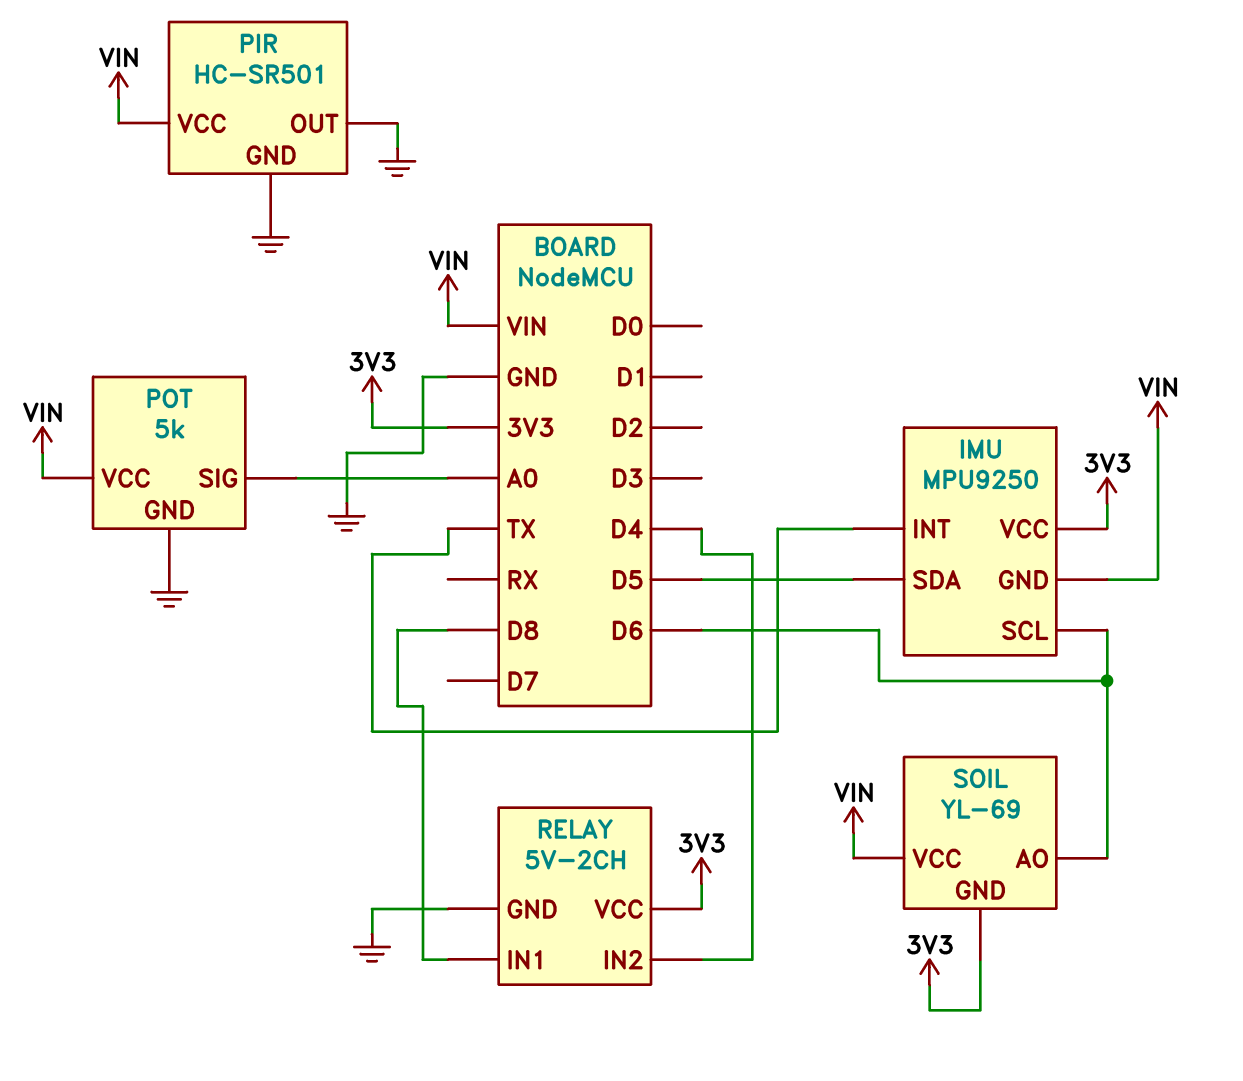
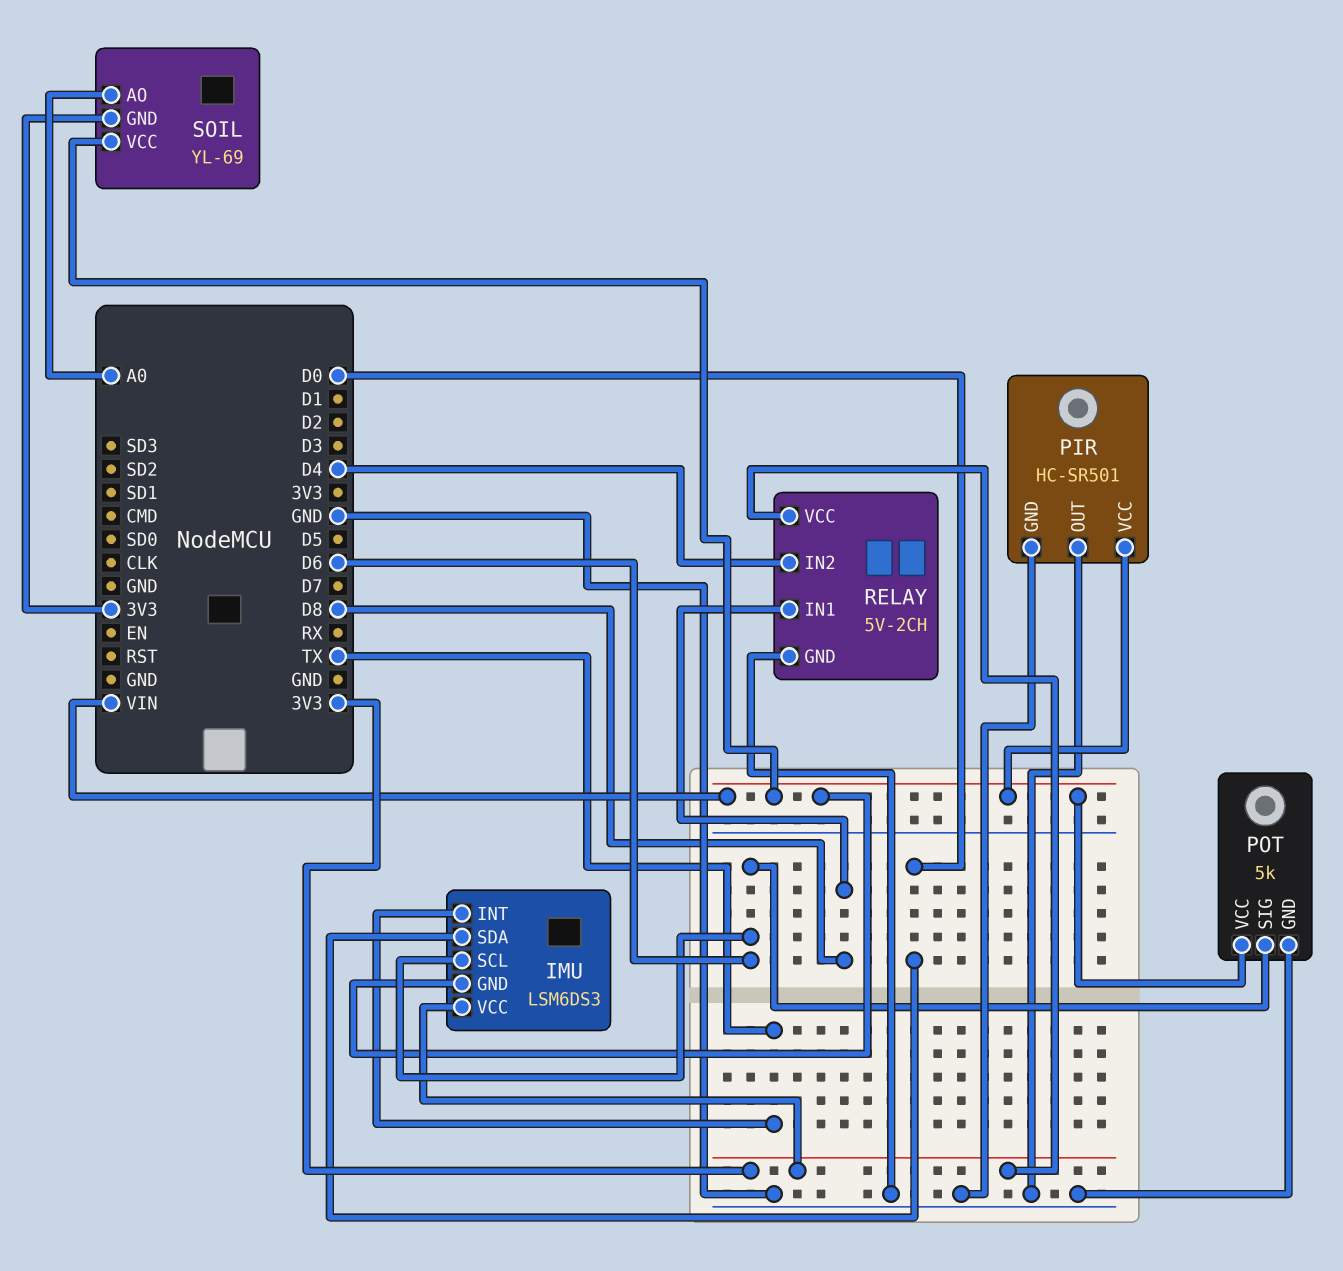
IMU: MPU9250 -> LSM6DS3
IMU pin SDA: D5 -> D0
POT pin SIG: A0 -> D6
SOIL pin AO: D6 -> A0

